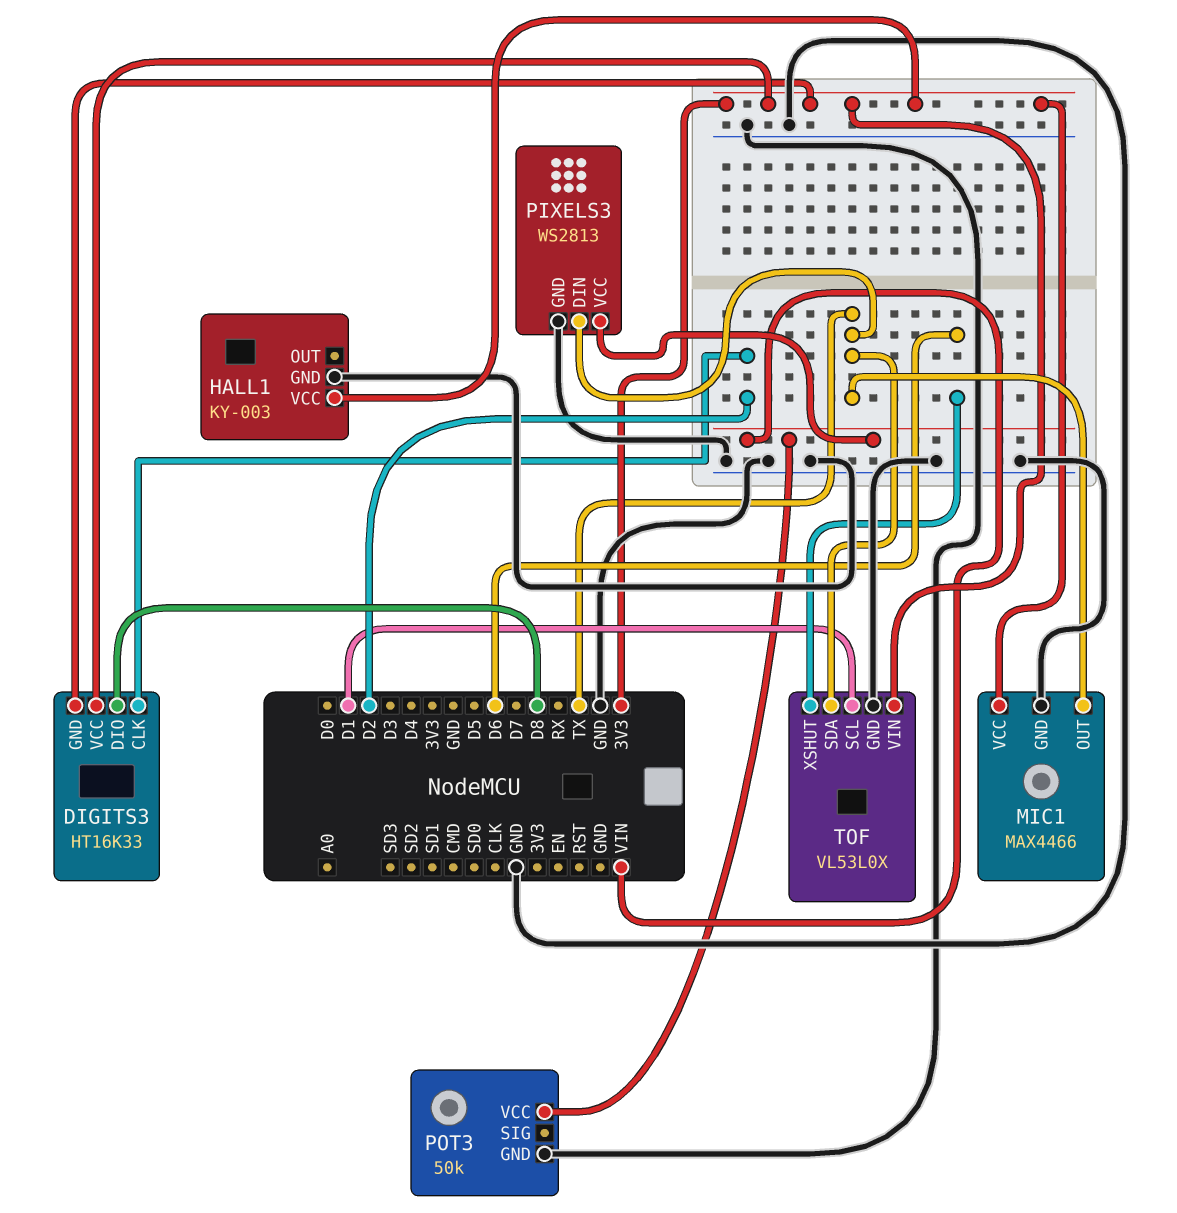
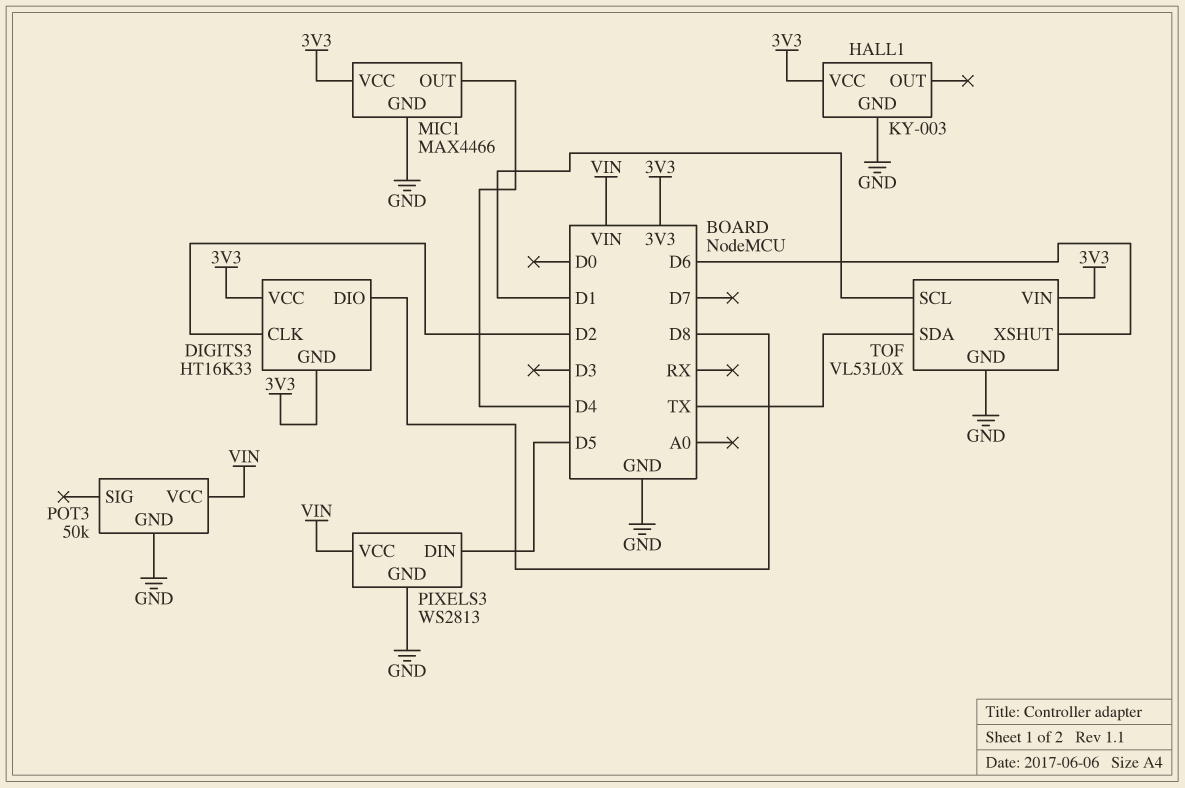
MIC1 pin OUT: TX -> D4
PIXELS3 pin DIN: TX -> D5

